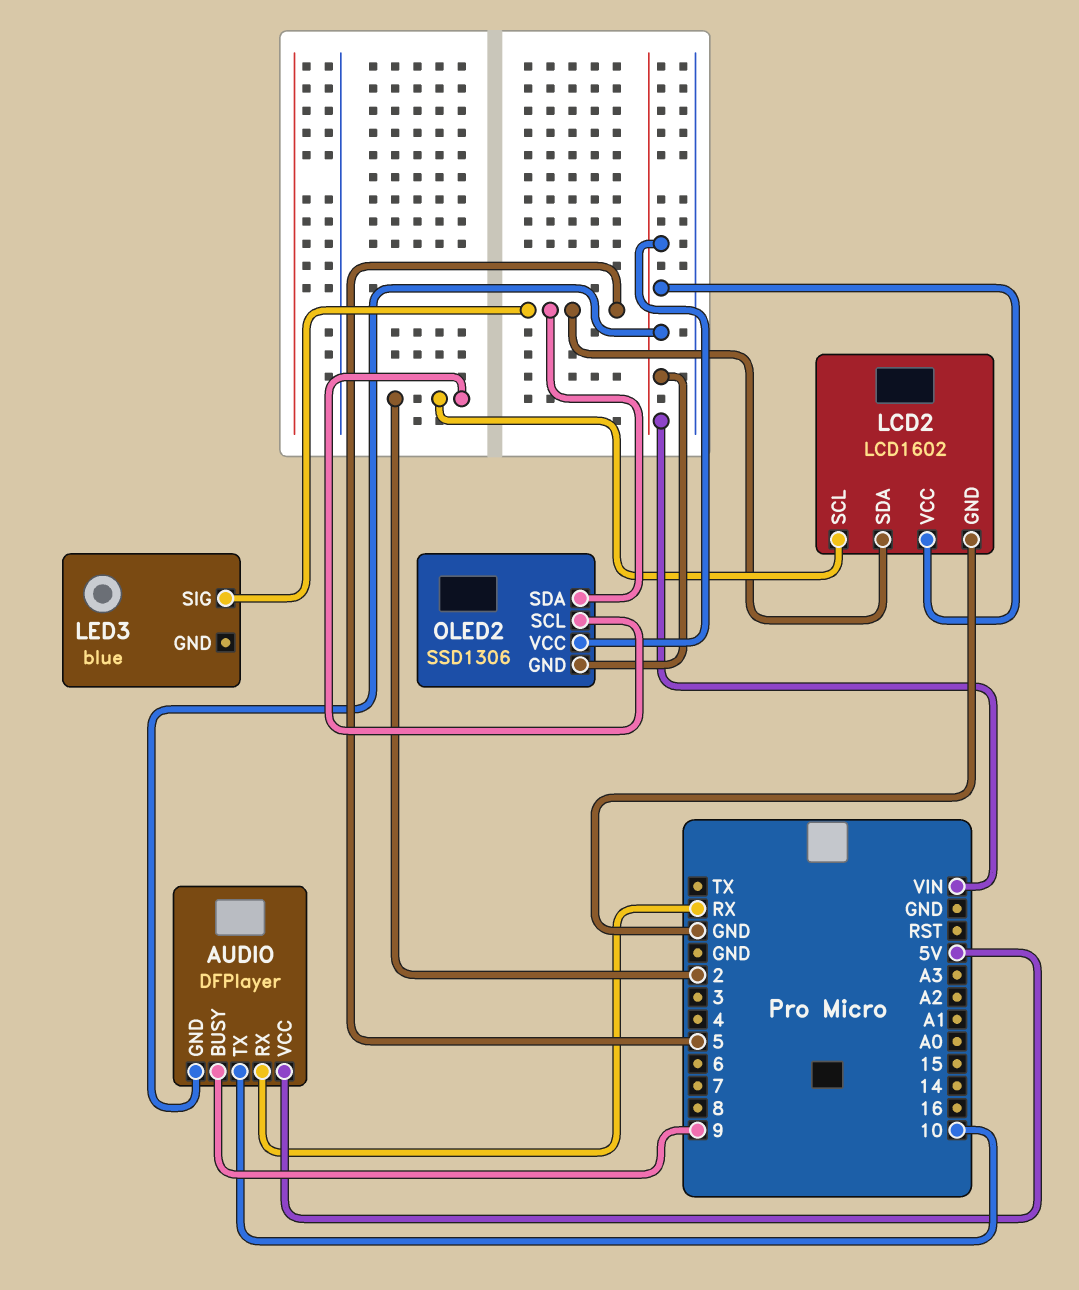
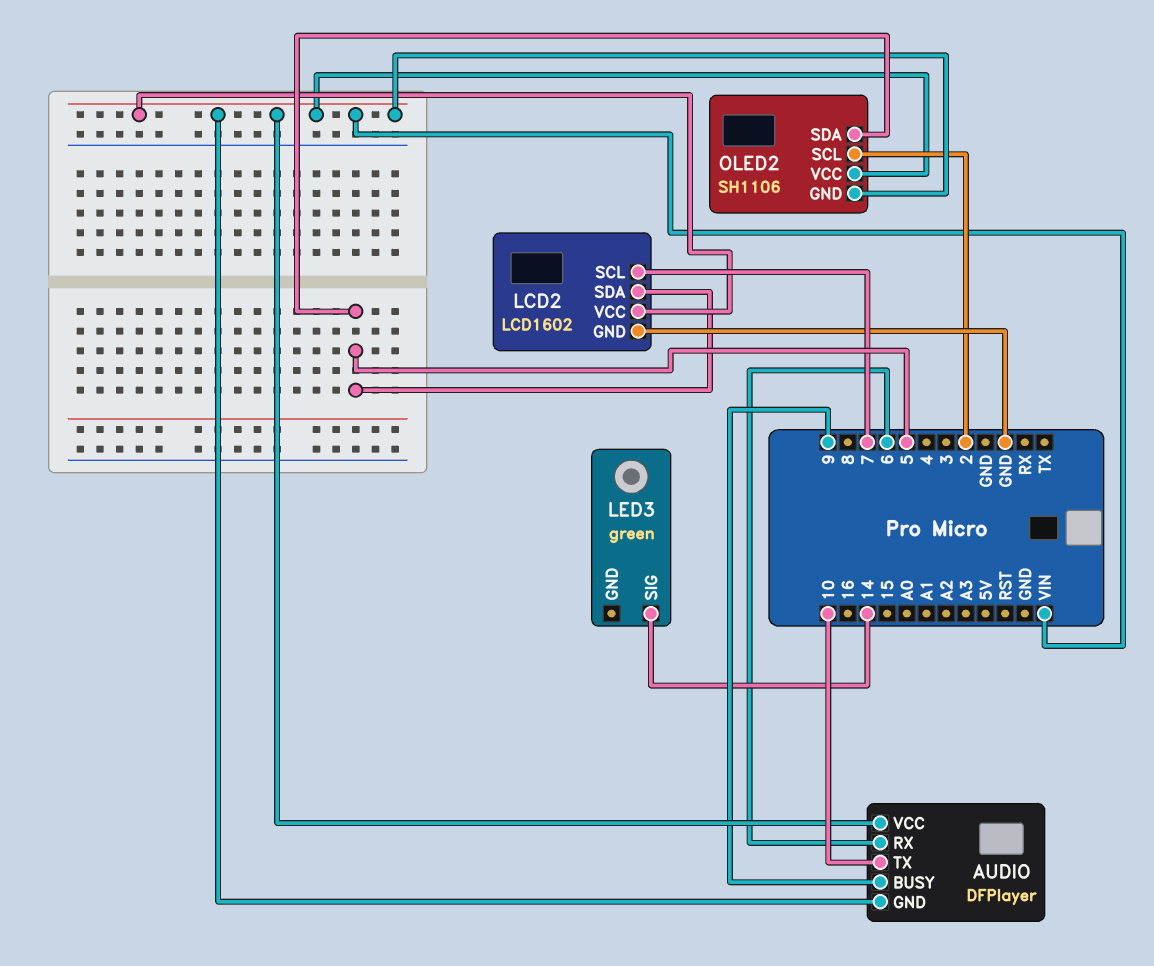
AUDIO pin RX: RX -> 6
AUDIO pin VCC: 5V -> VIN
LCD2 pin SCL: 2 -> 7
LED3: blue -> green
LED3 pin SIG: 5 -> 14
OLED2: SSD1306 -> SH1106

